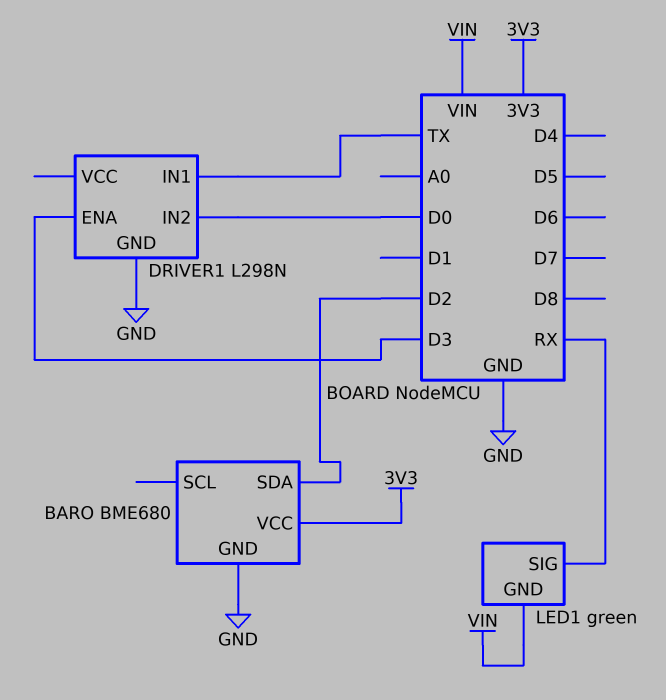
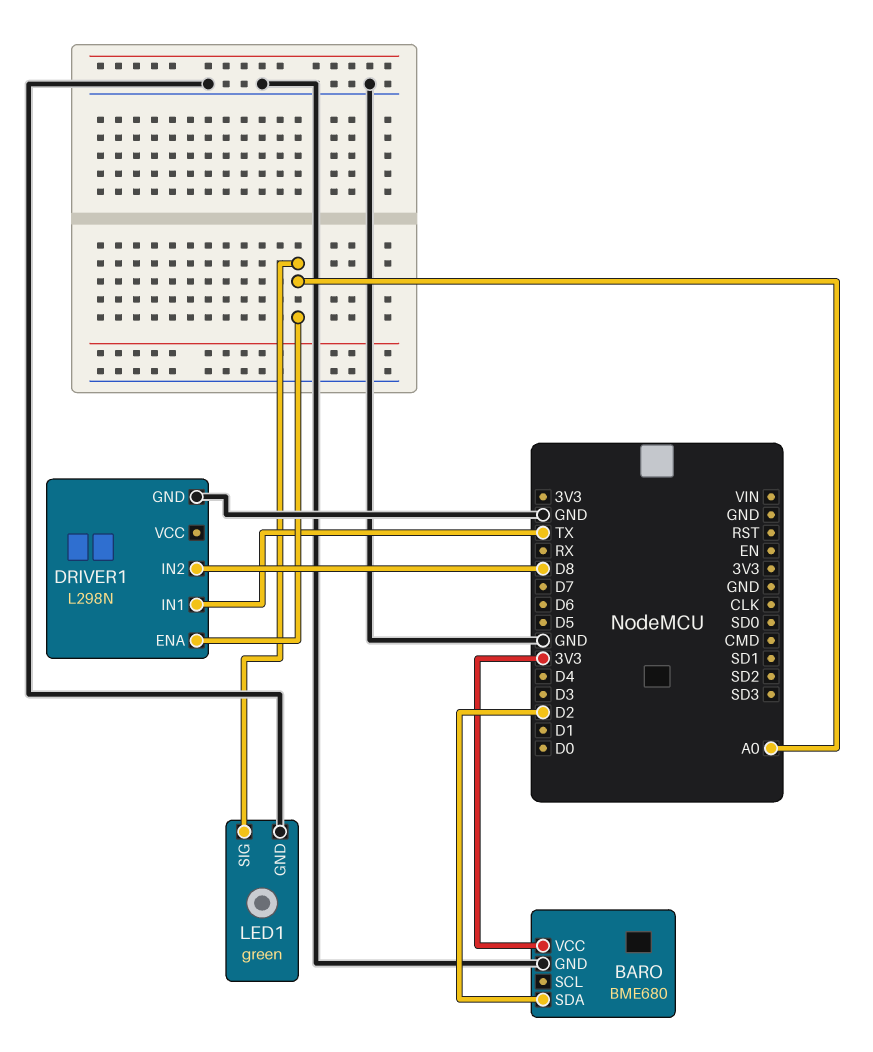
DRIVER1 pin ENA: D3 -> A0
DRIVER1 pin IN2: D0 -> D8
LED1 pin GND: VIN -> GND
LED1 pin SIG: RX -> A0

